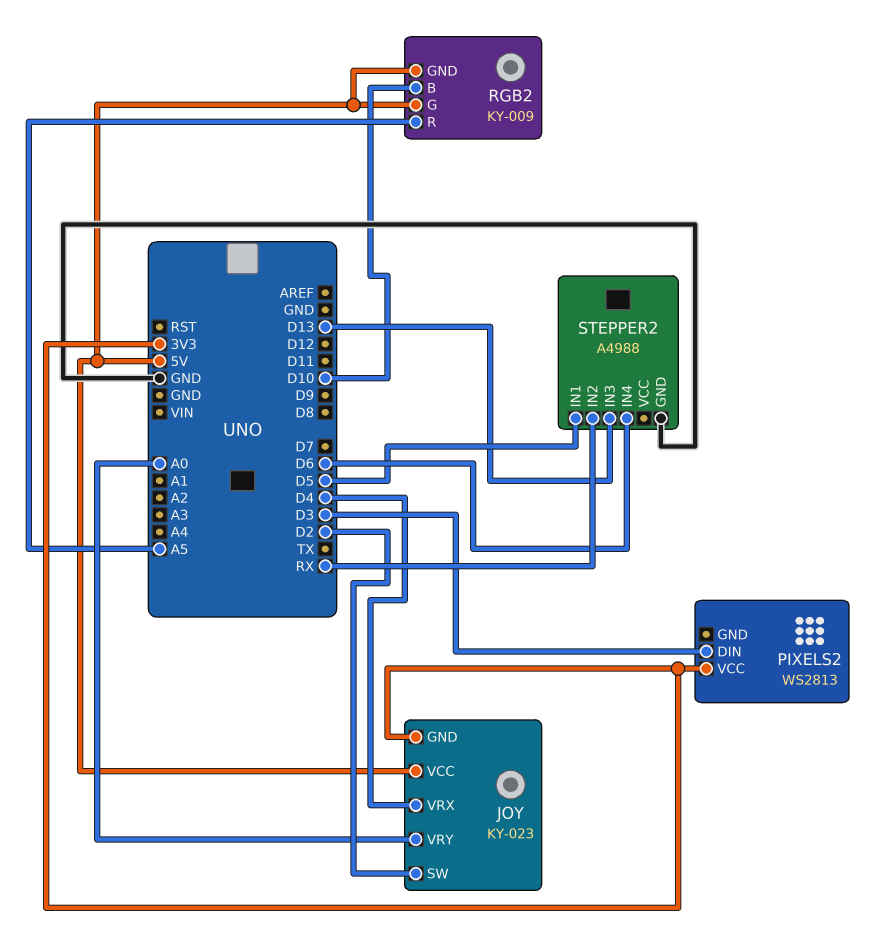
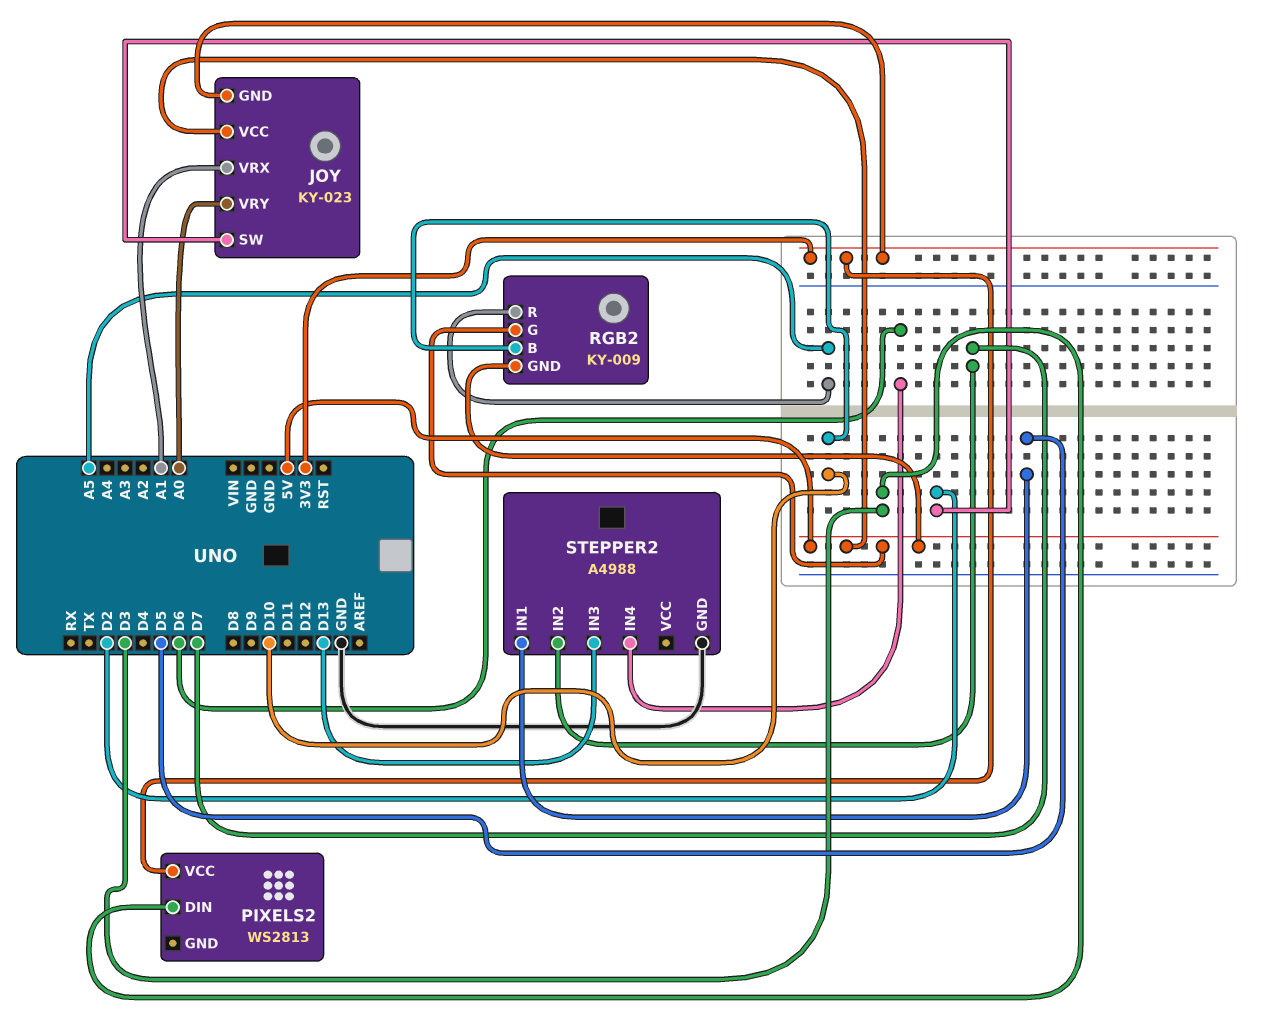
JOY pin VRX: D4 -> A1
STEPPER2 pin IN2: RX -> D7

